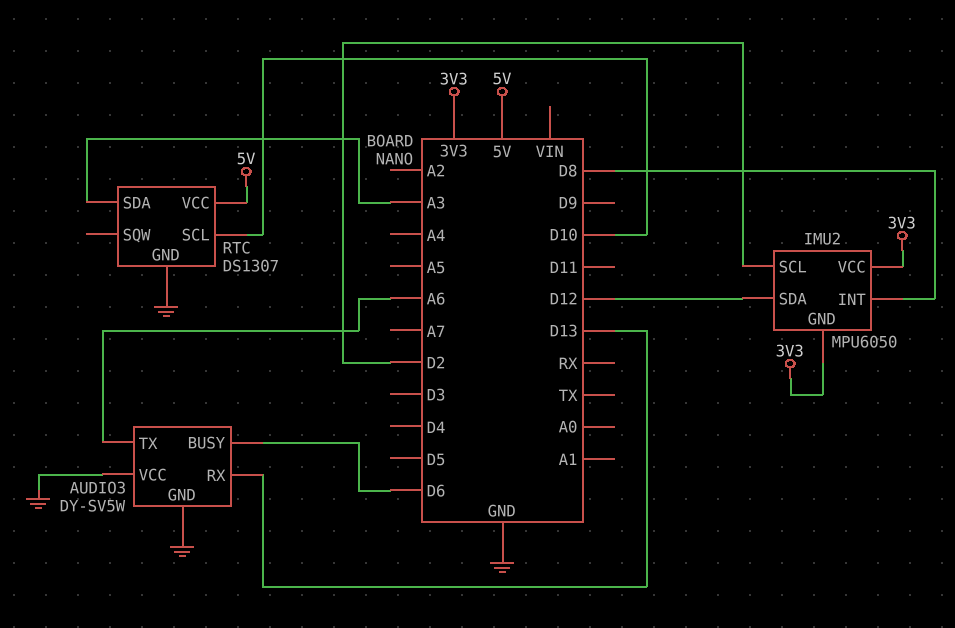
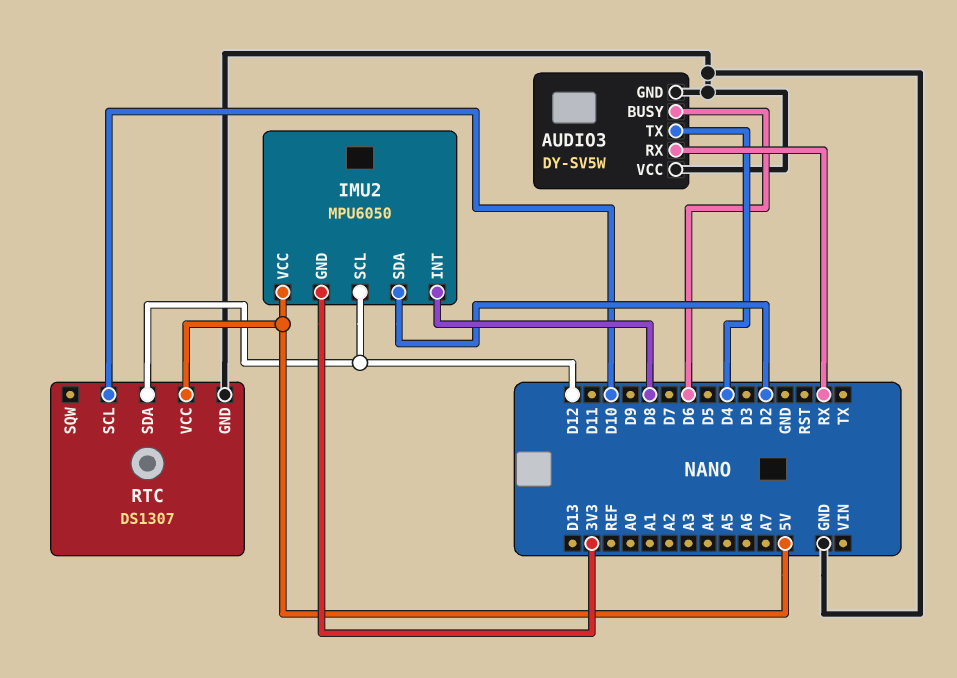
AUDIO3 pin RX: D13 -> RX
AUDIO3 pin TX: A6 -> D4
IMU2 pin SCL: D2 -> D12
IMU2 pin SDA: D12 -> D2
IMU2 pin VCC: 3V3 -> 5V
RTC pin SDA: A3 -> D12

